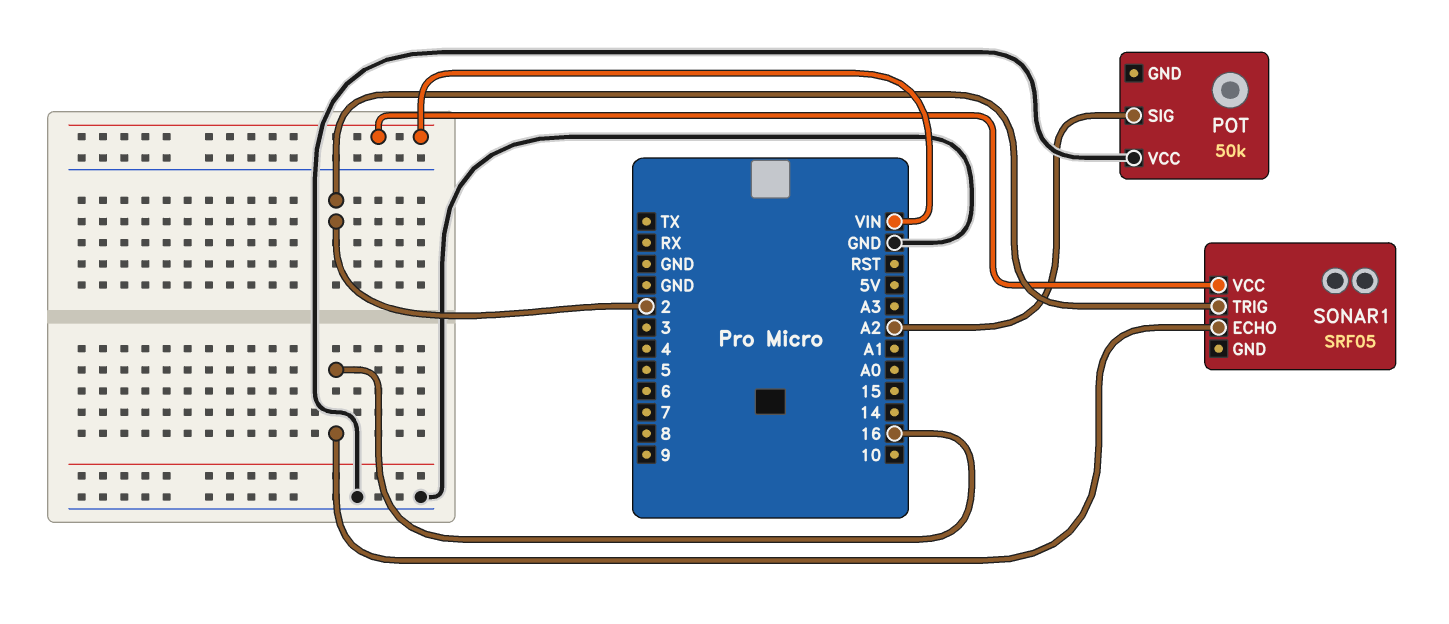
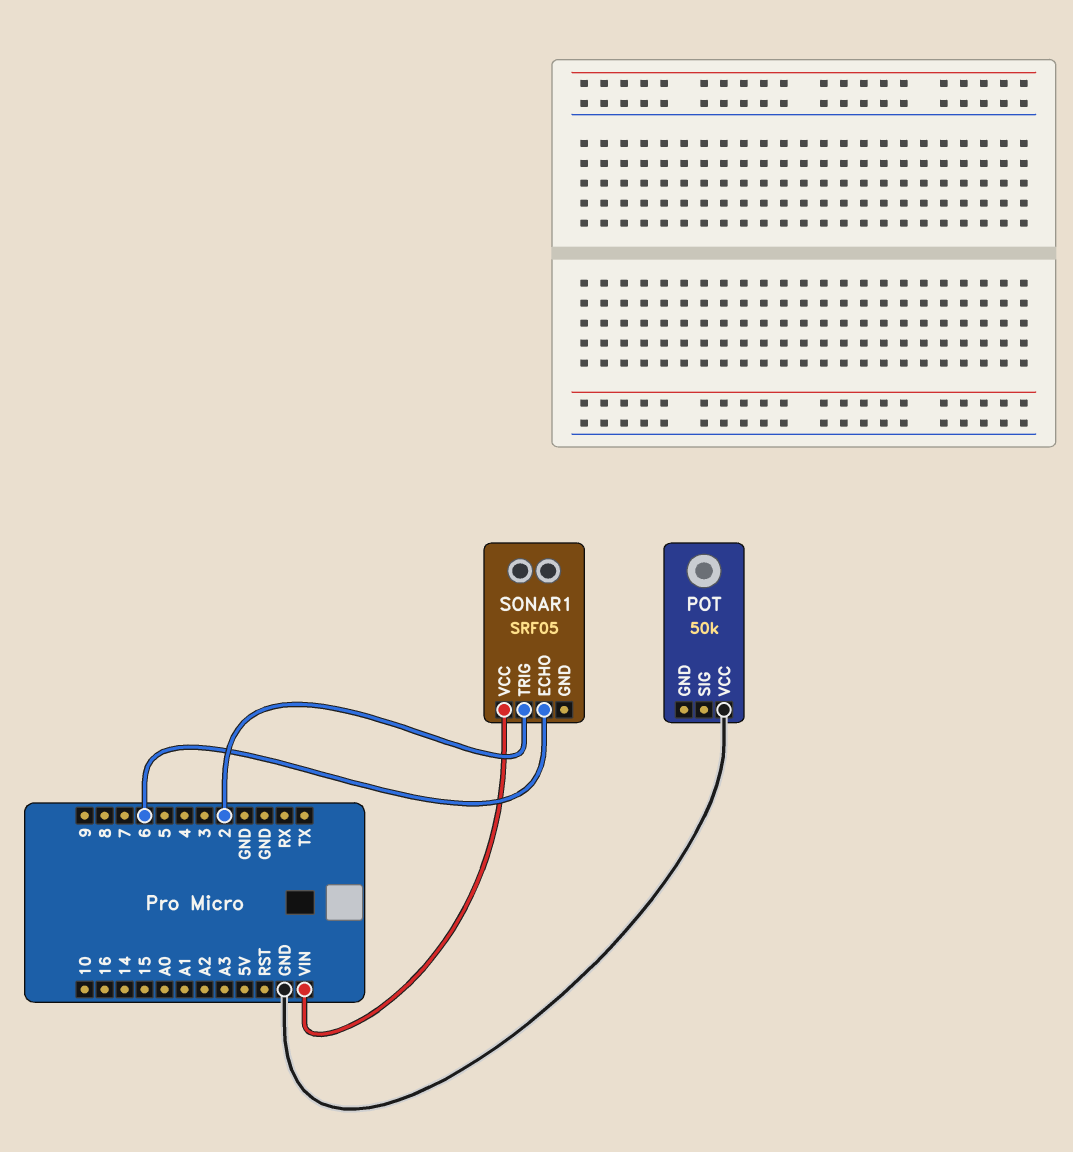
POT pin SIG: A2 -> none
SONAR1 pin ECHO: 16 -> 6

